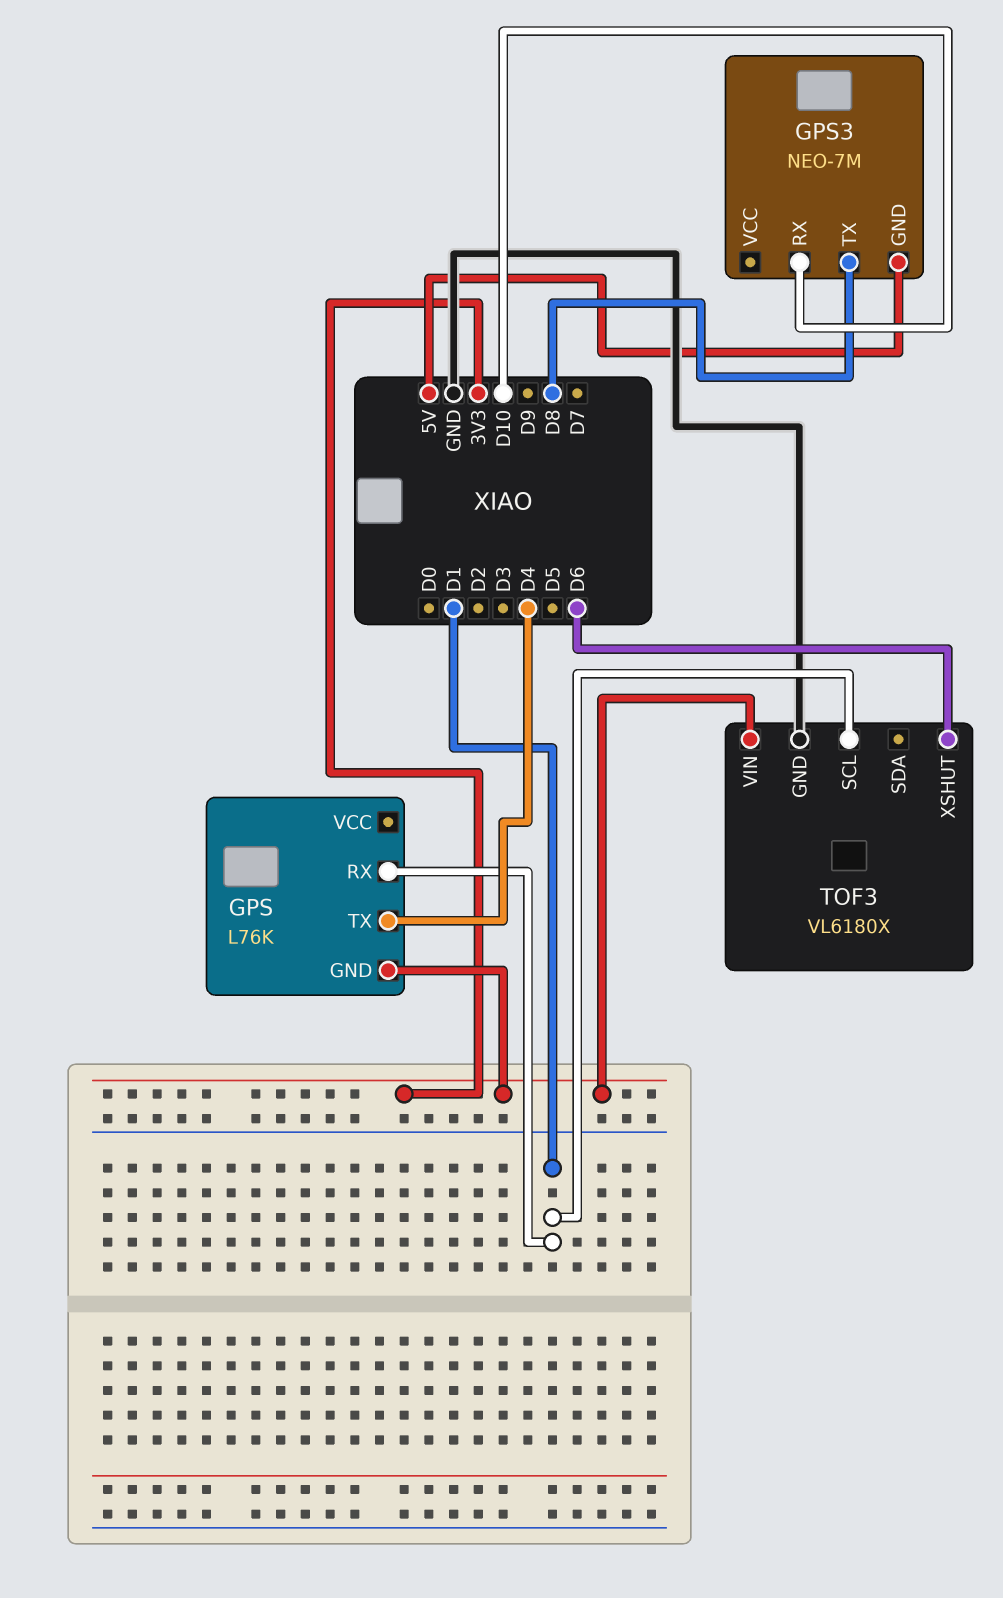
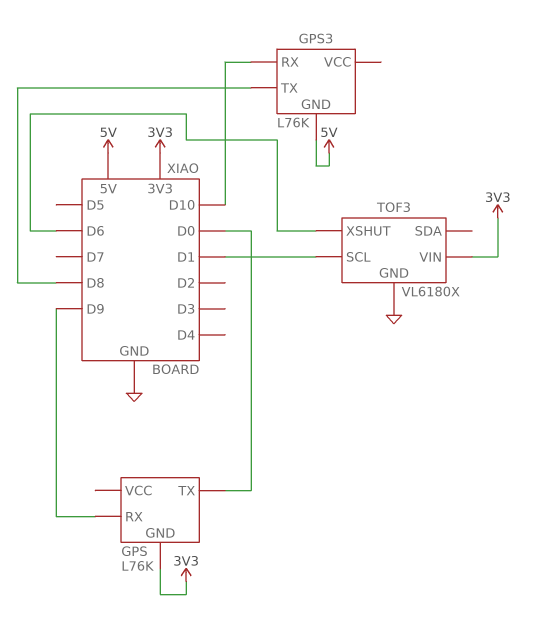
GPS pin RX: D1 -> D9
GPS pin TX: D4 -> D0
GPS3: NEO-7M -> L76K

